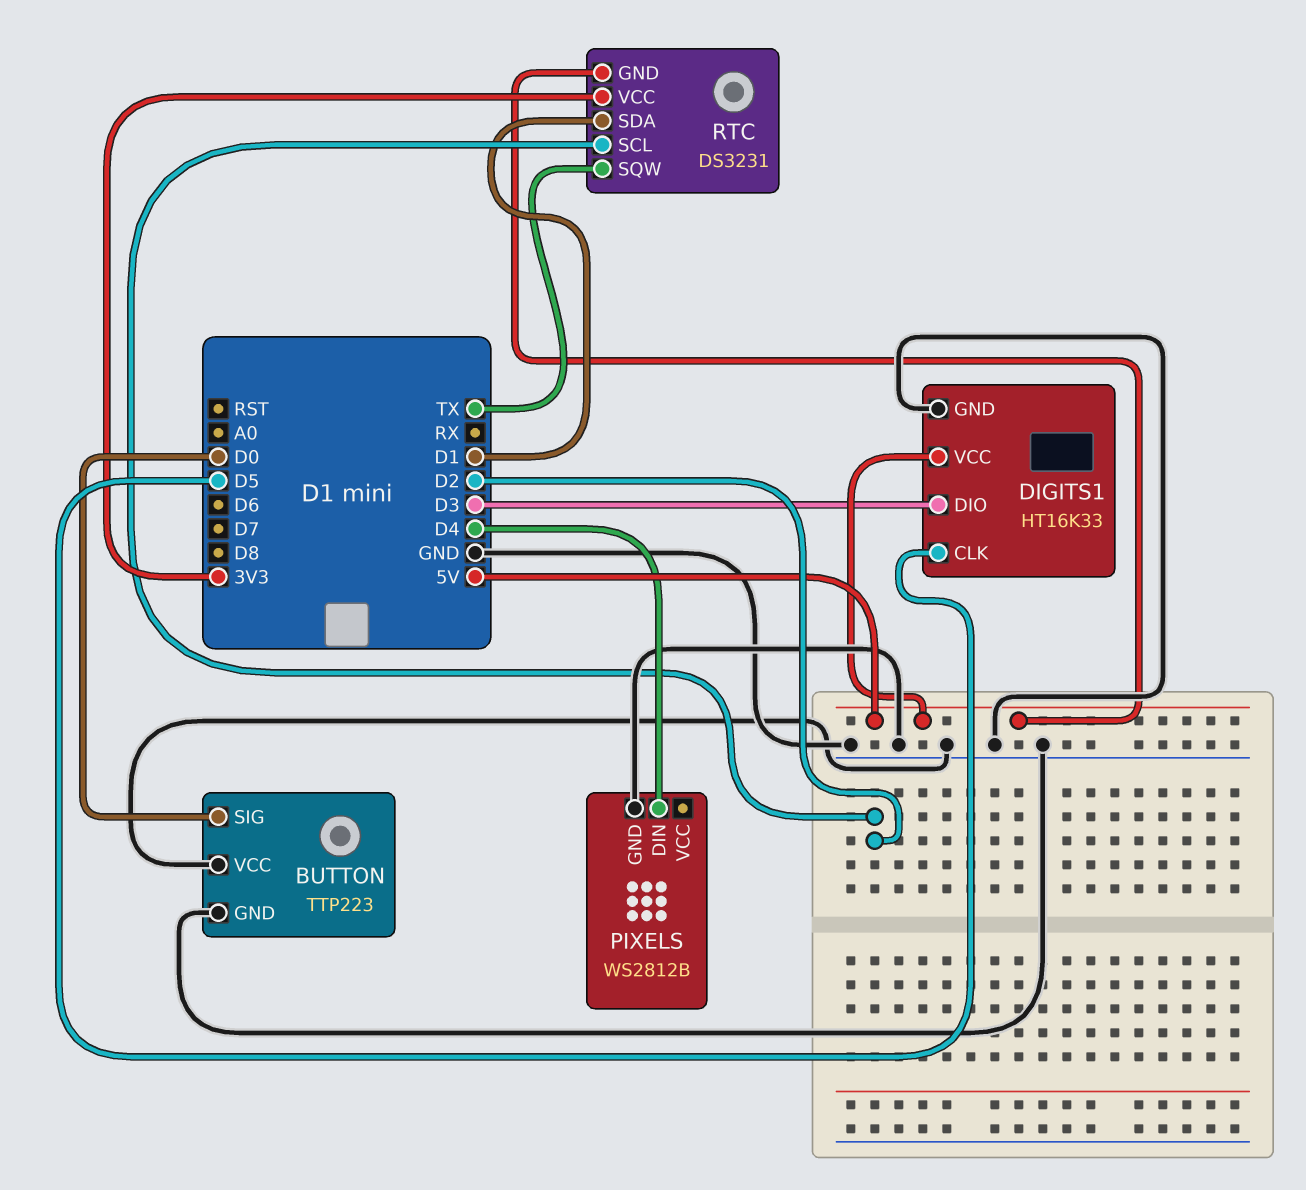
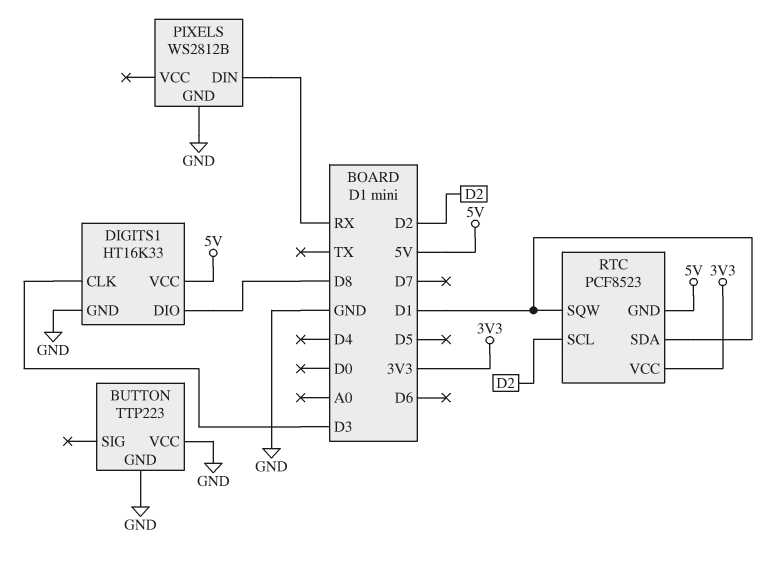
BUTTON pin SIG: D0 -> none
DIGITS1 pin CLK: D5 -> D3
DIGITS1 pin DIO: D3 -> D8
PIXELS pin DIN: D4 -> RX
RTC: DS3231 -> PCF8523
RTC pin SQW: TX -> D1

